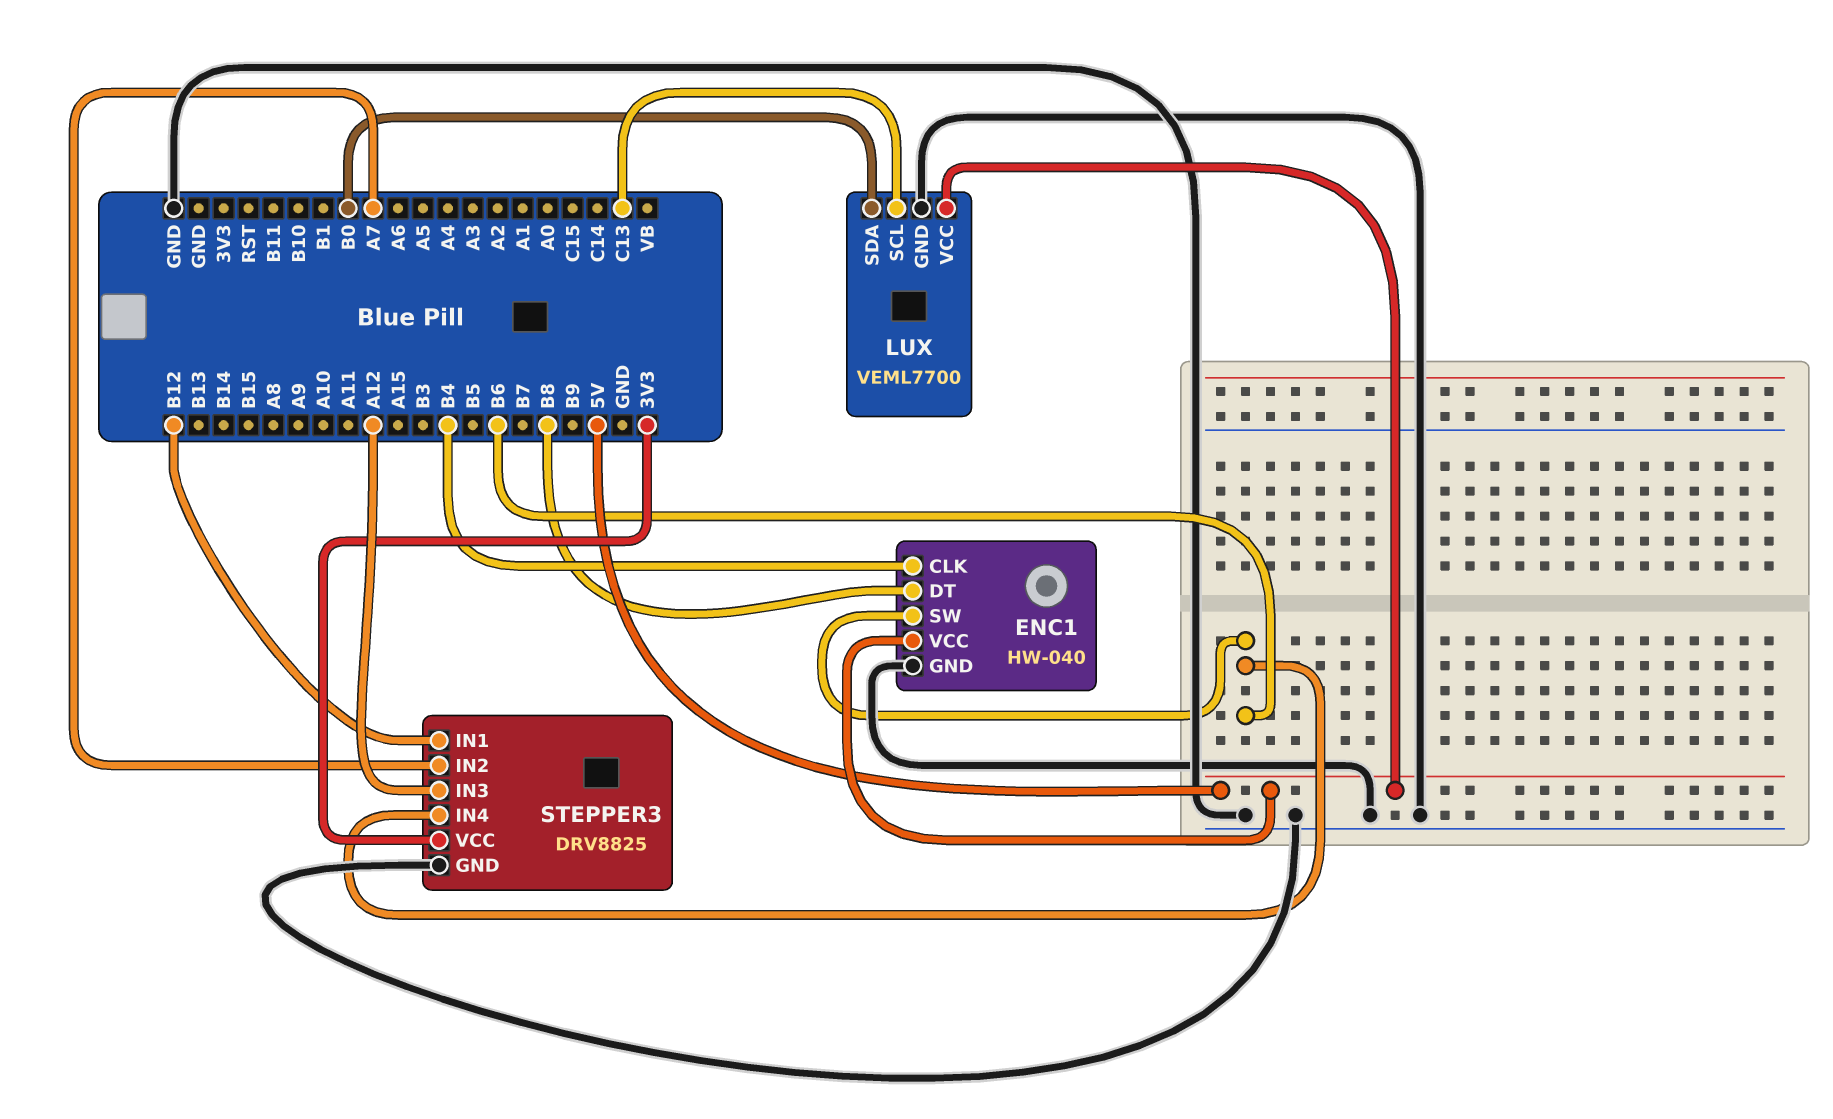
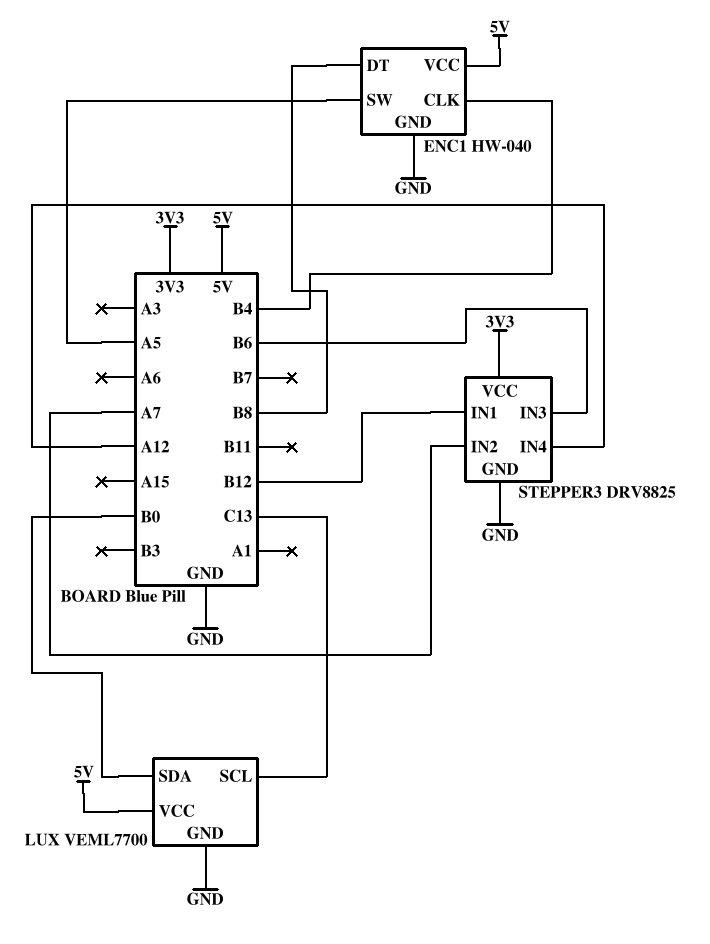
ENC1 pin SW: B6 -> A5
STEPPER3 pin IN3: A12 -> B6
STEPPER3 pin IN4: B6 -> A12

